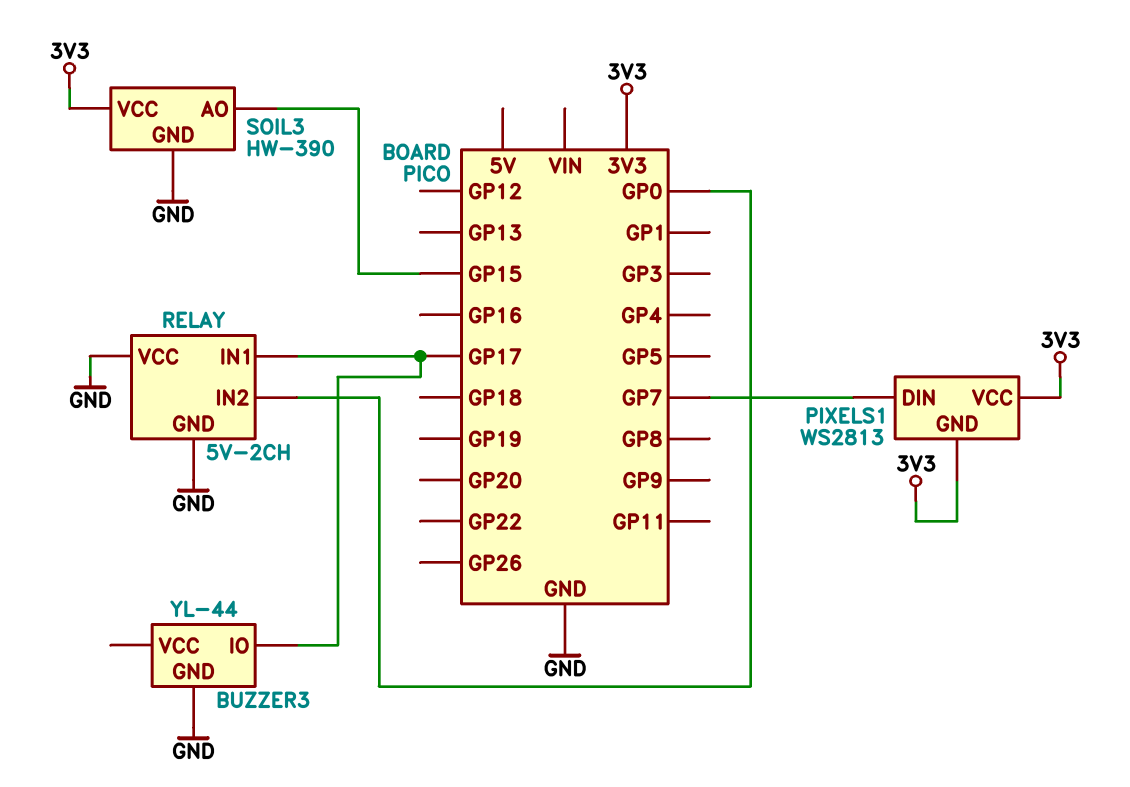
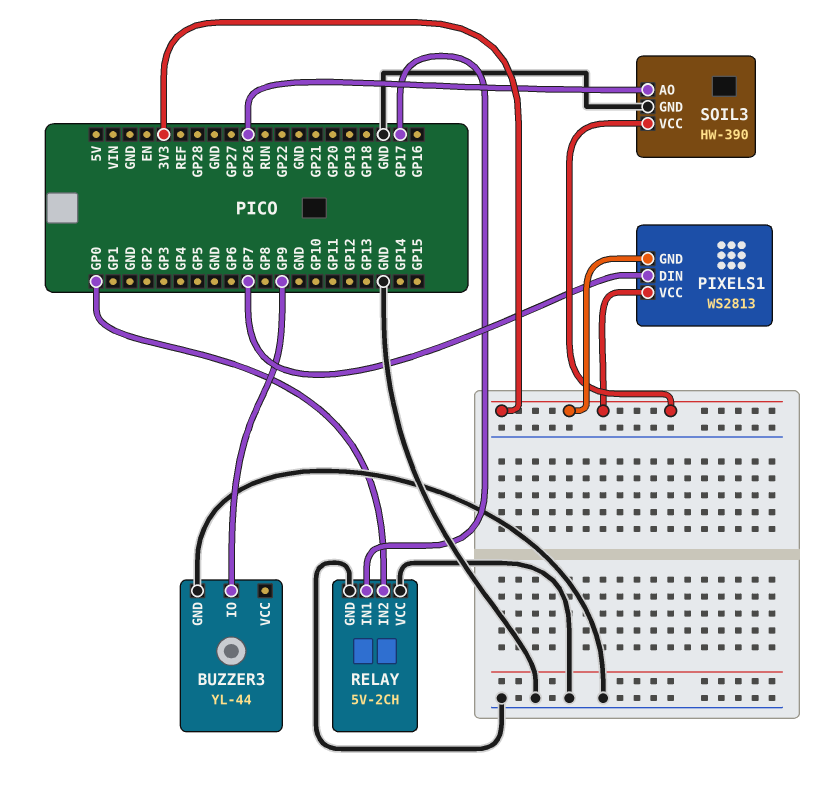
BUZZER3 pin IO: GP17 -> GP9
SOIL3 pin AO: GP15 -> GP26

